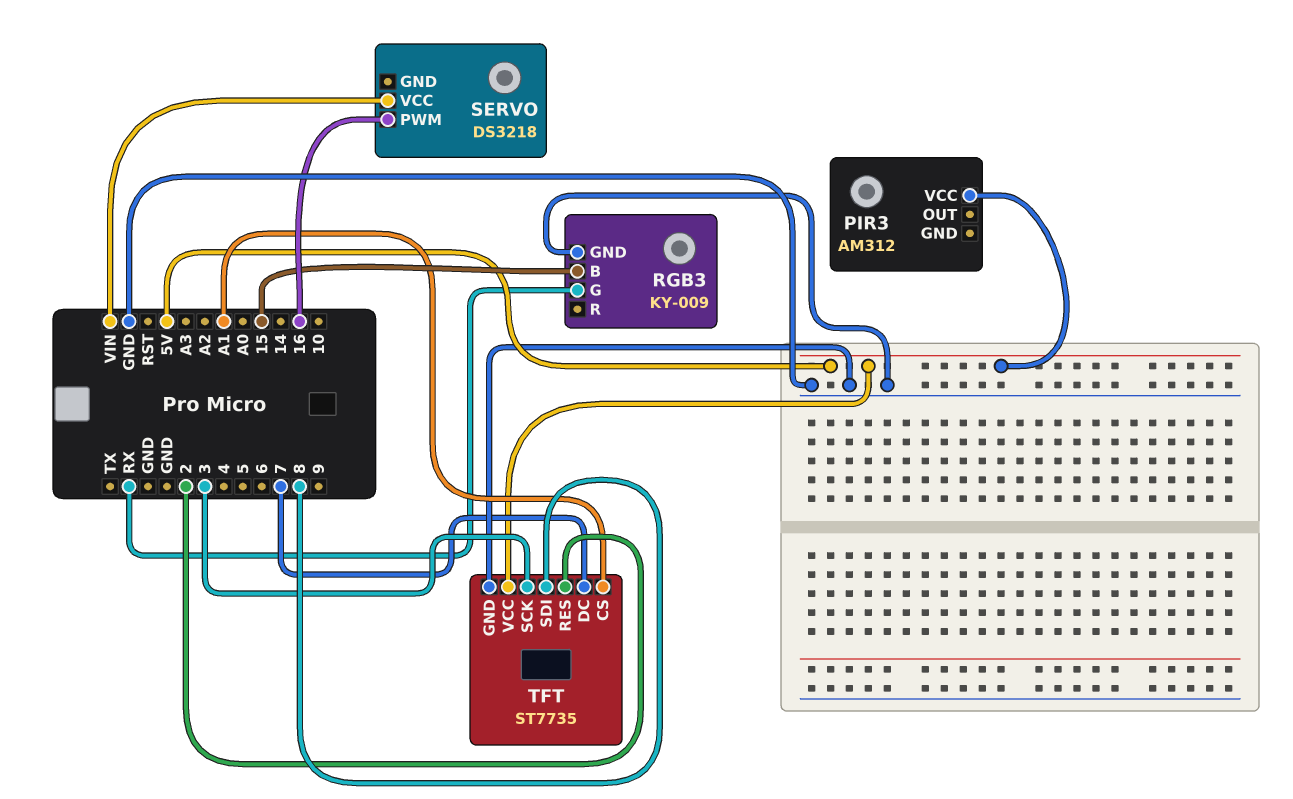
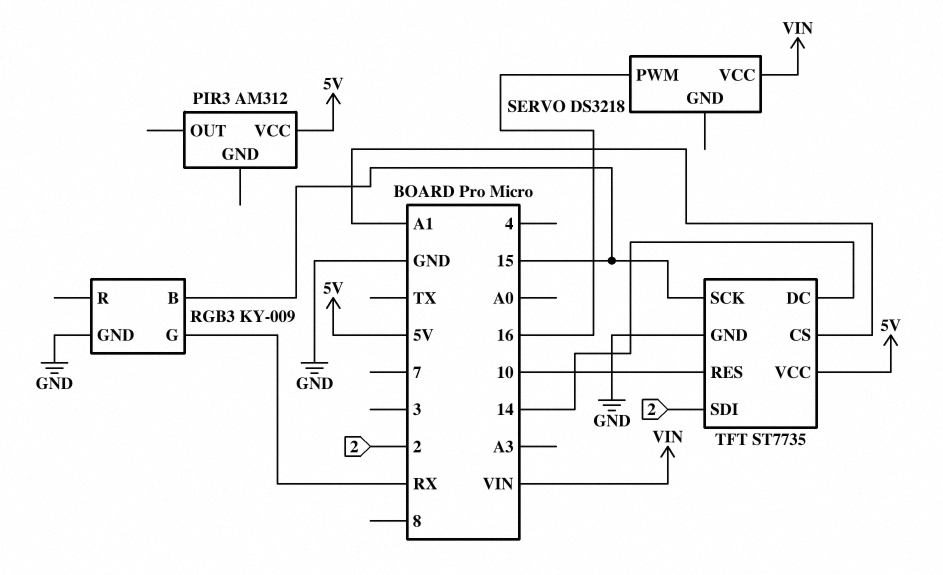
TFT pin DC: 7 -> 14
TFT pin RES: 2 -> 10
TFT pin SCK: 3 -> 15
TFT pin SDI: 8 -> 2

